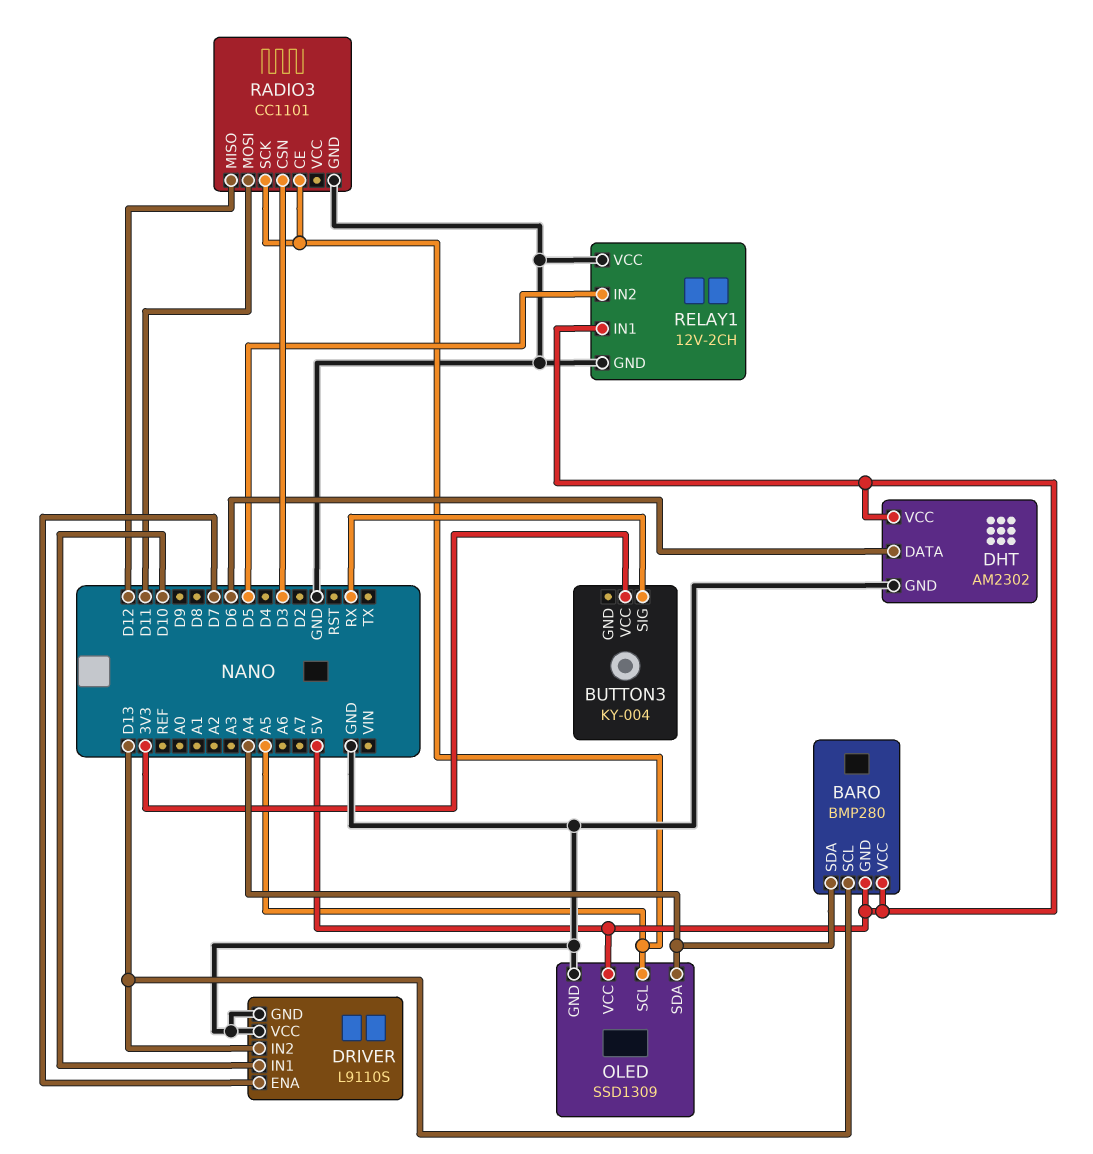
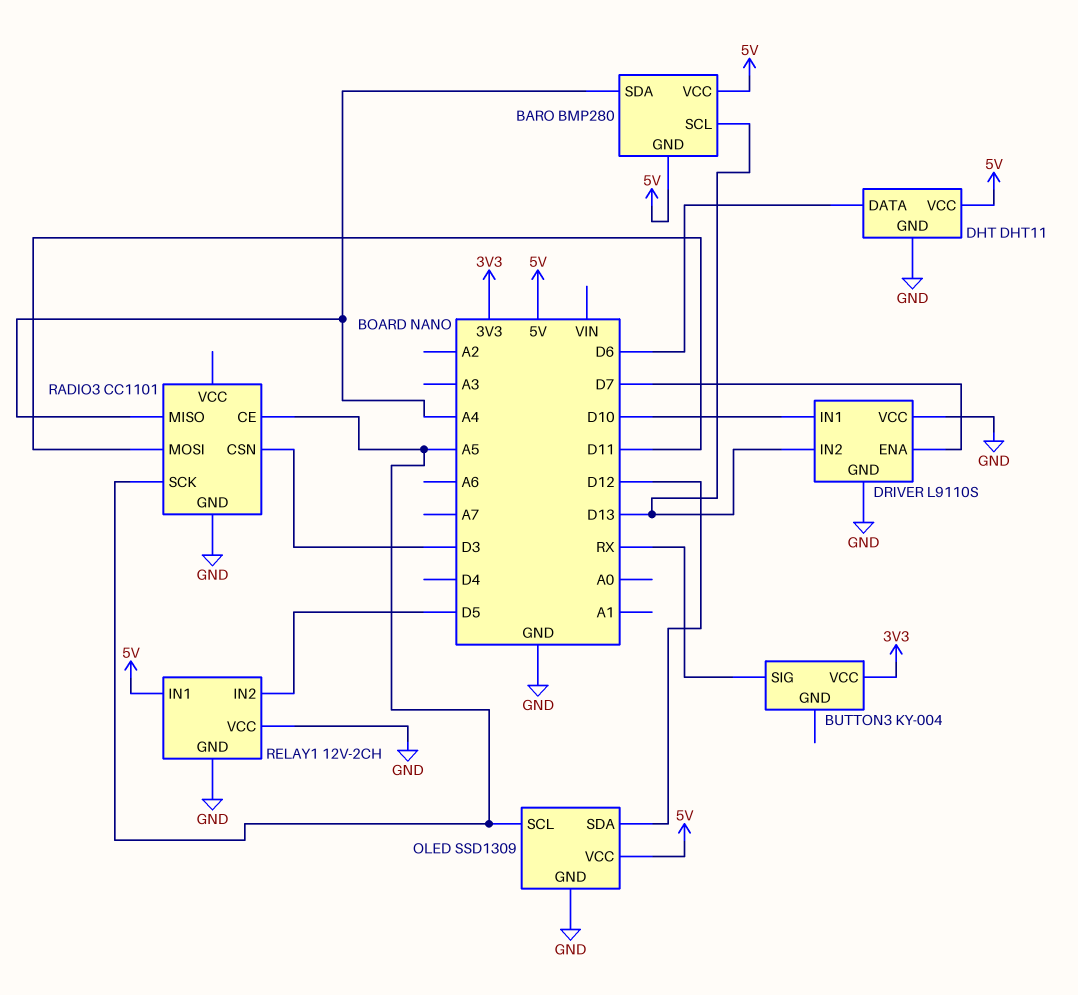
DHT: AM2302 -> DHT11
OLED pin SDA: A4 -> D12
RADIO3 pin MISO: D12 -> A4

